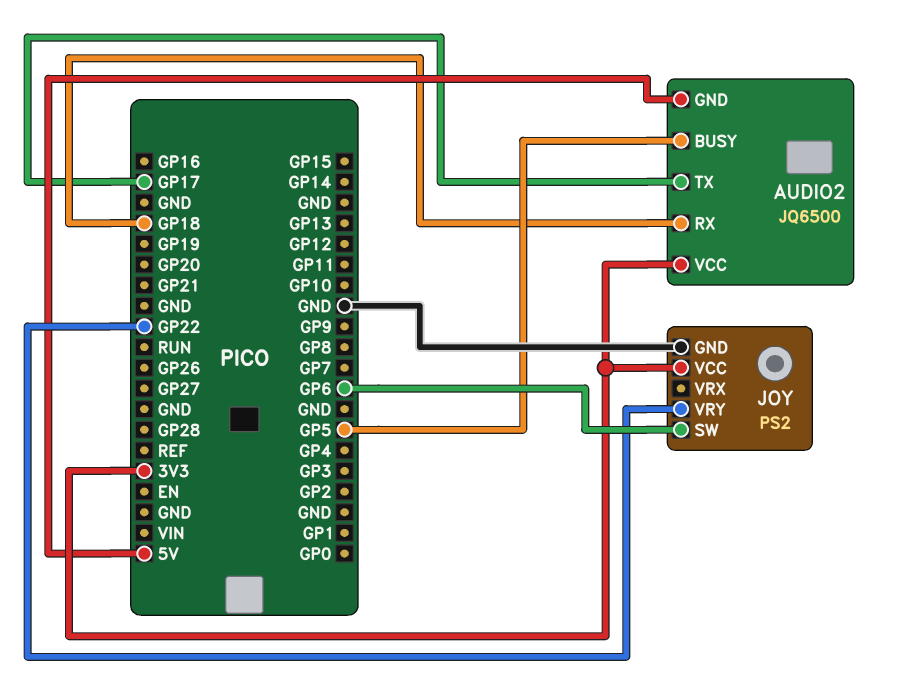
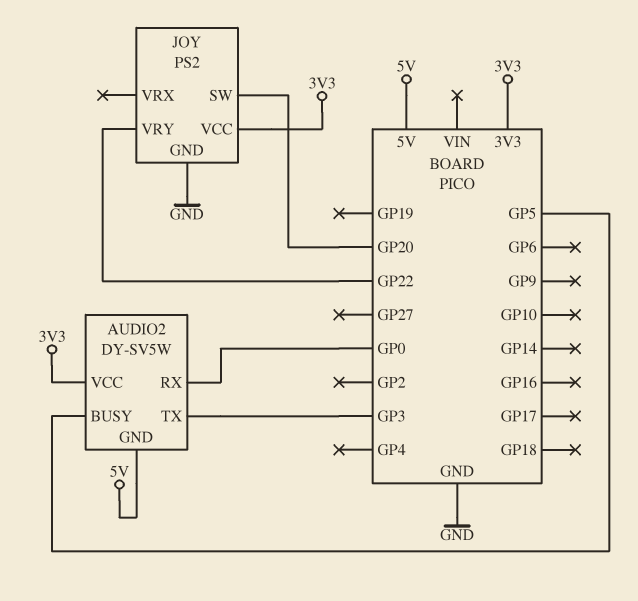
AUDIO2: JQ6500 -> DY-SV5W
AUDIO2 pin RX: GP18 -> GP0
AUDIO2 pin TX: GP17 -> GP3
JOY pin SW: GP6 -> GP20

